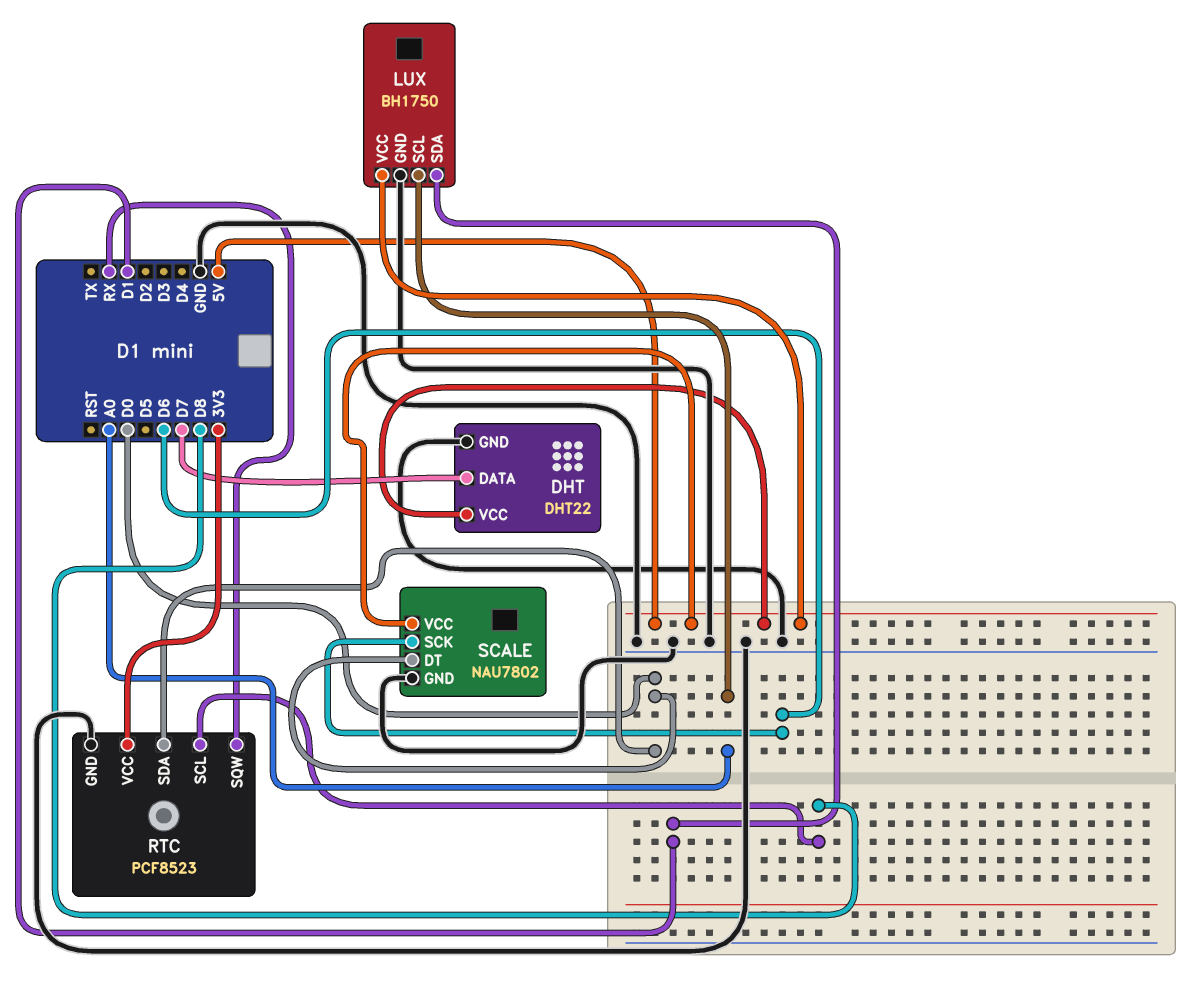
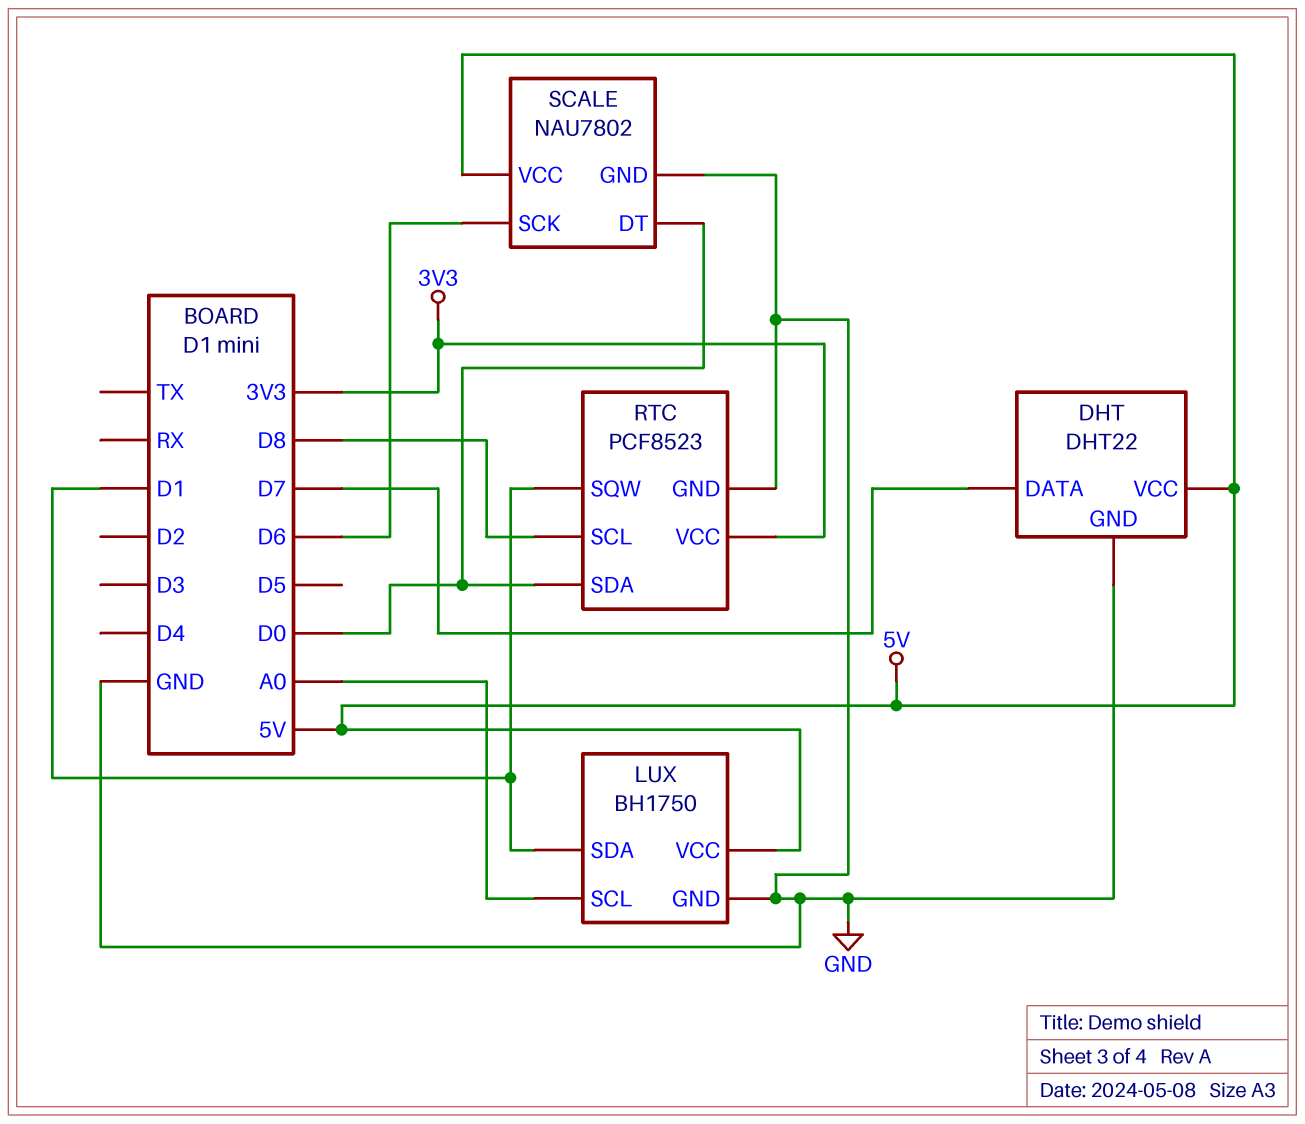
RTC pin SQW: RX -> D1

